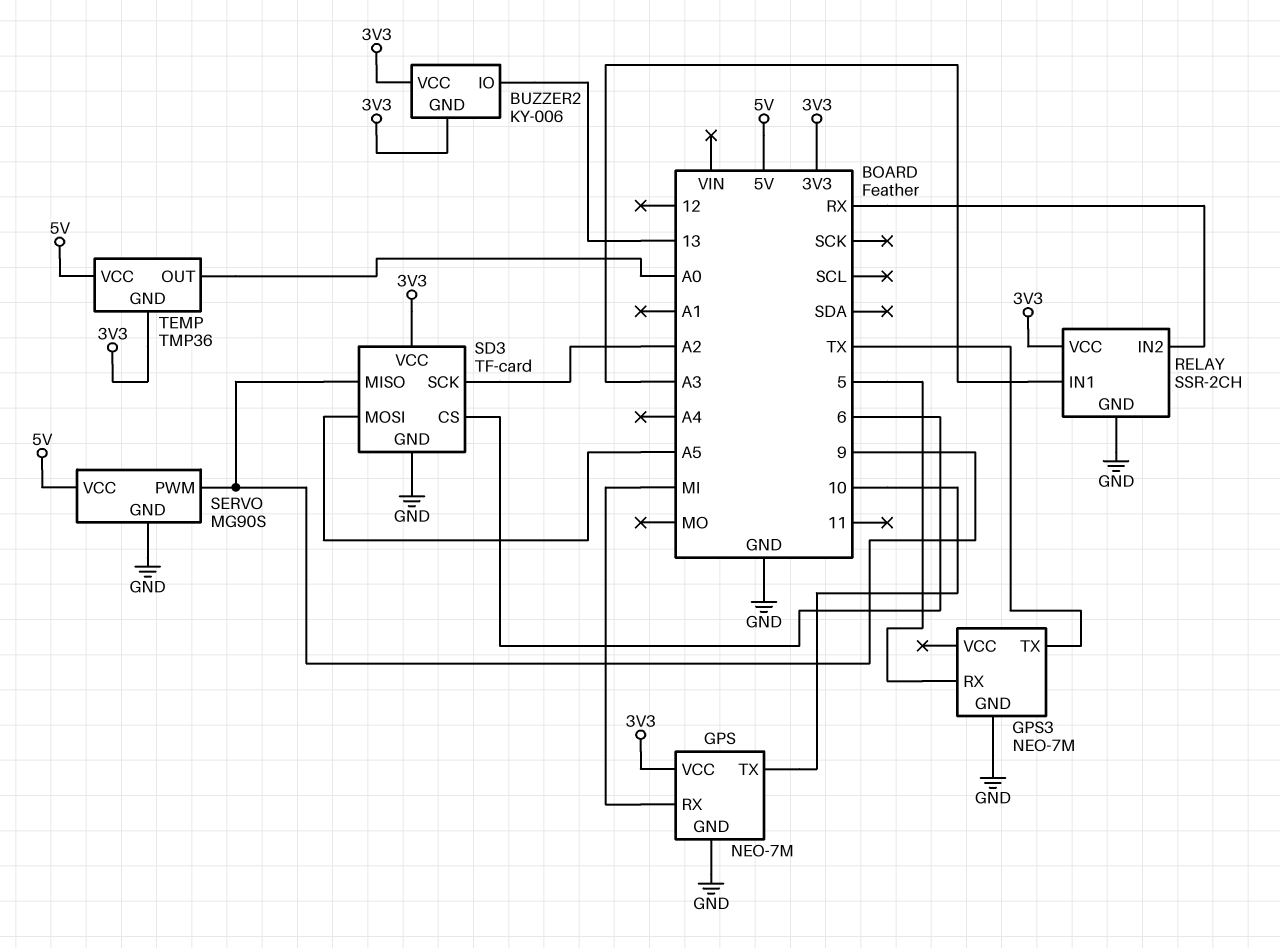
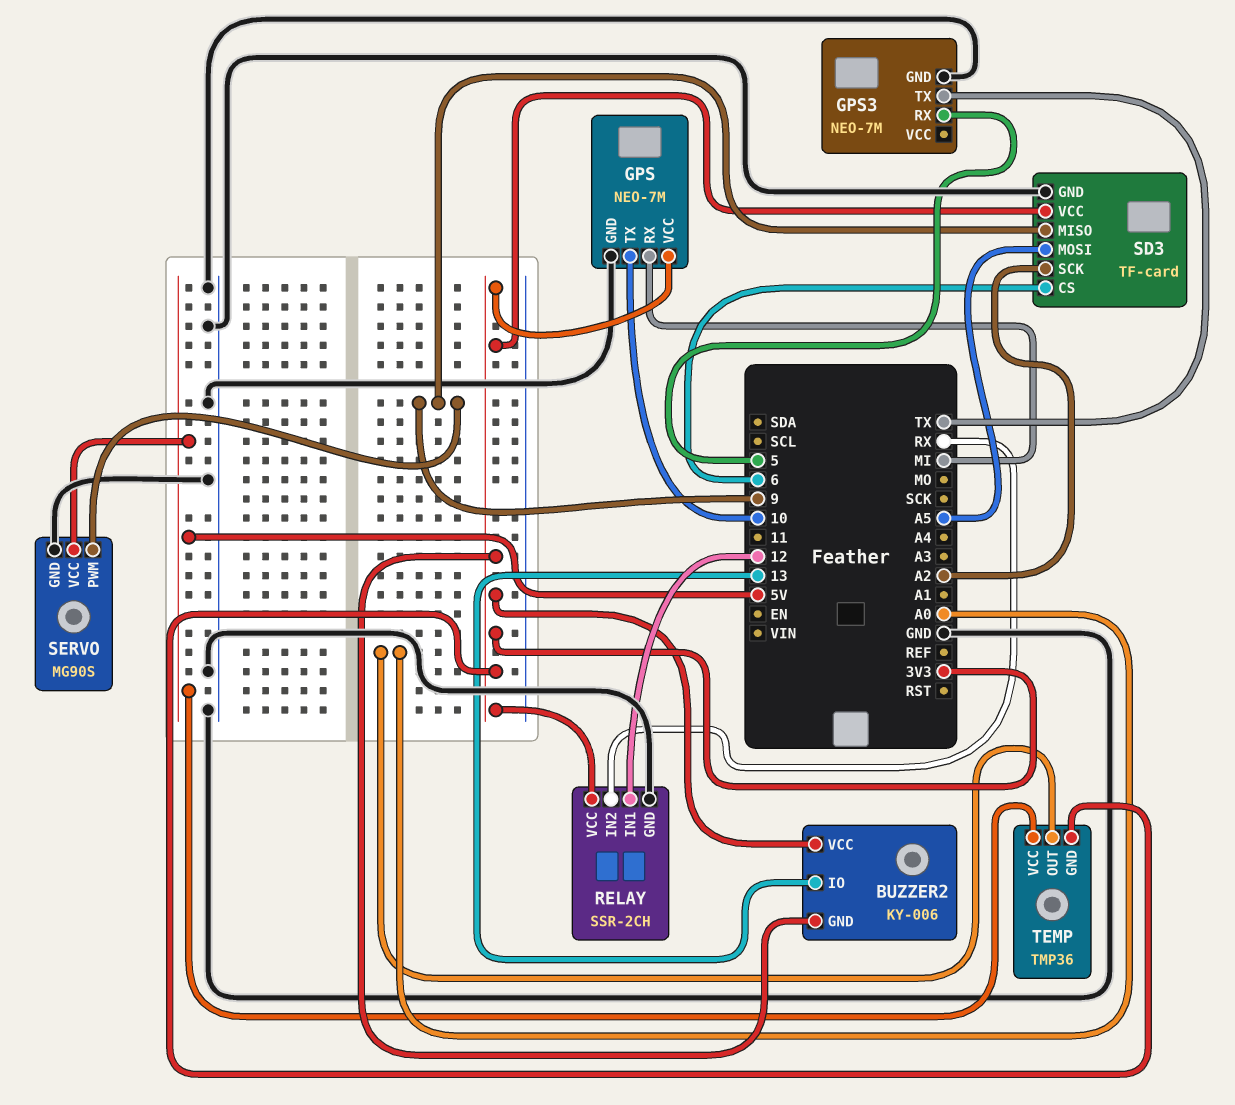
RELAY pin IN1: A3 -> 12

